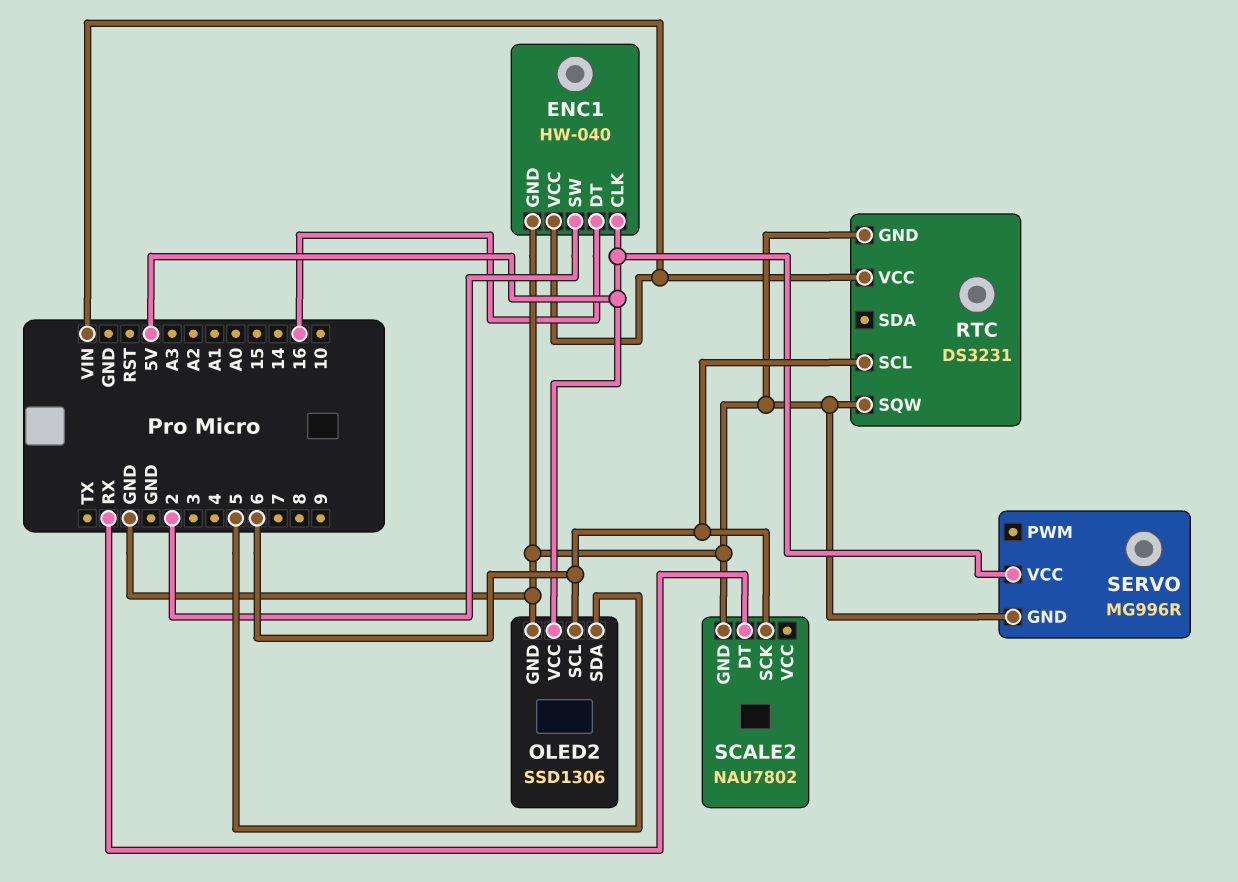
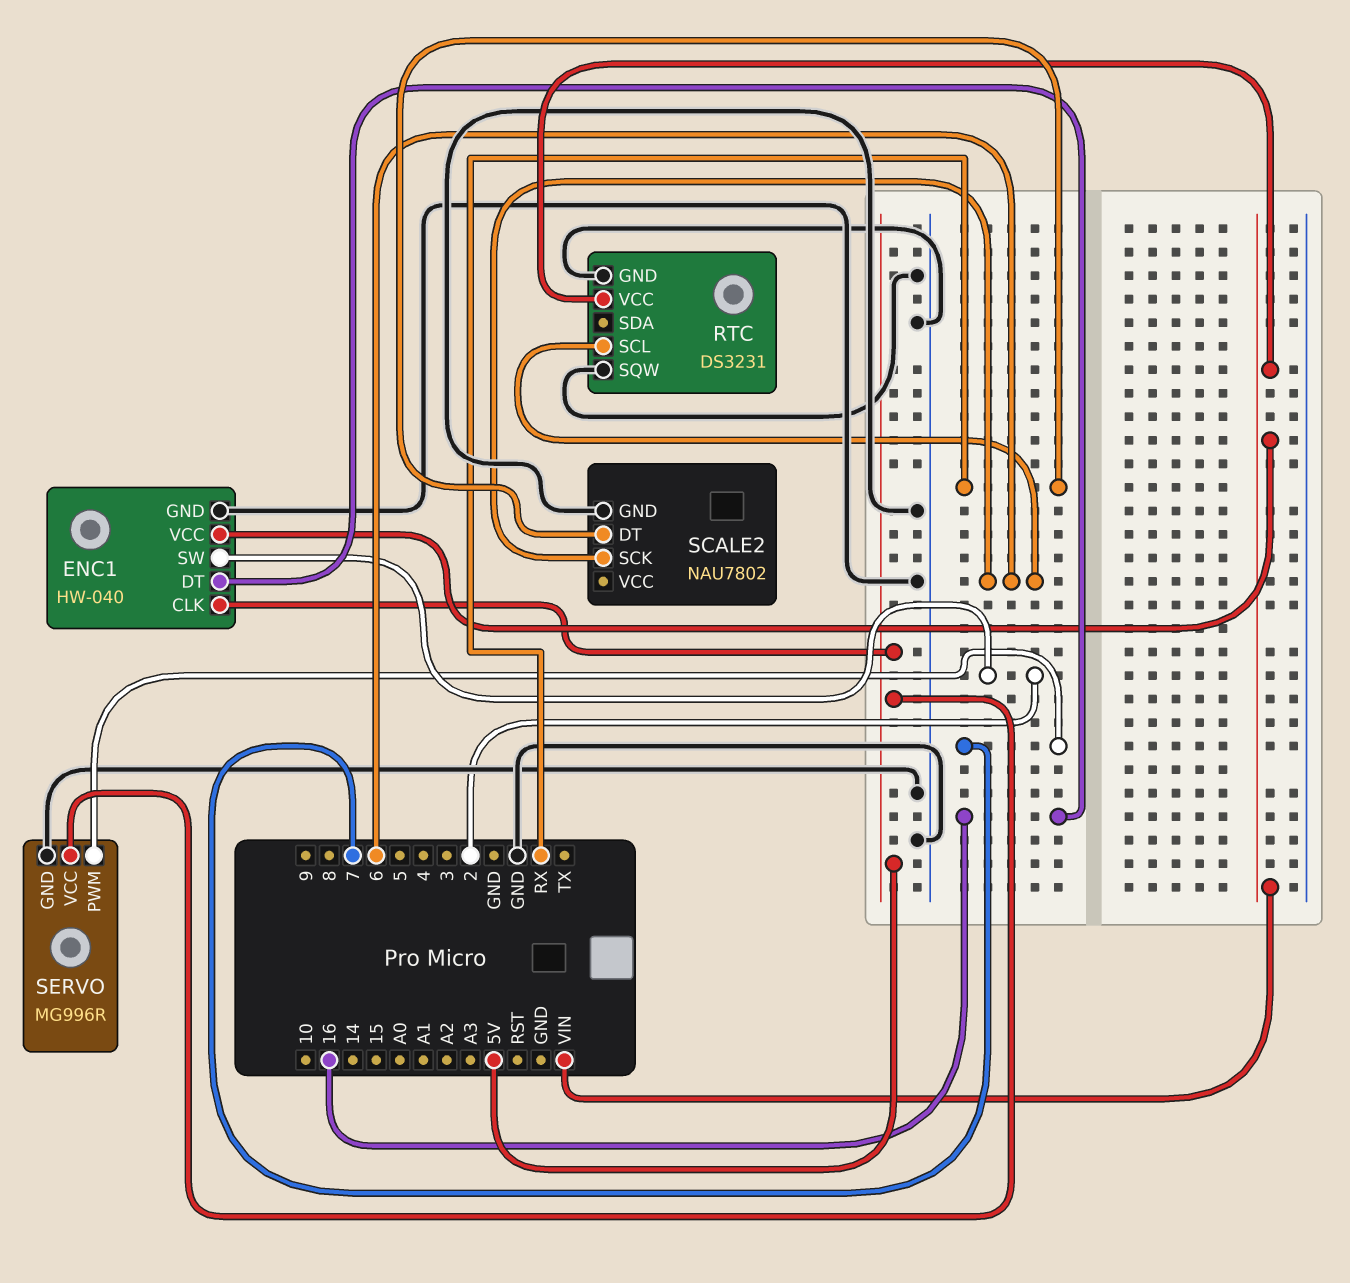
OLED2: SSD1306 -> none
OLED2 pin GND: GND -> none
OLED2 pin SCL: 6 -> none
OLED2 pin SDA: 5 -> none
OLED2 pin VCC: 5V -> none
SERVO pin PWM: none -> 7

